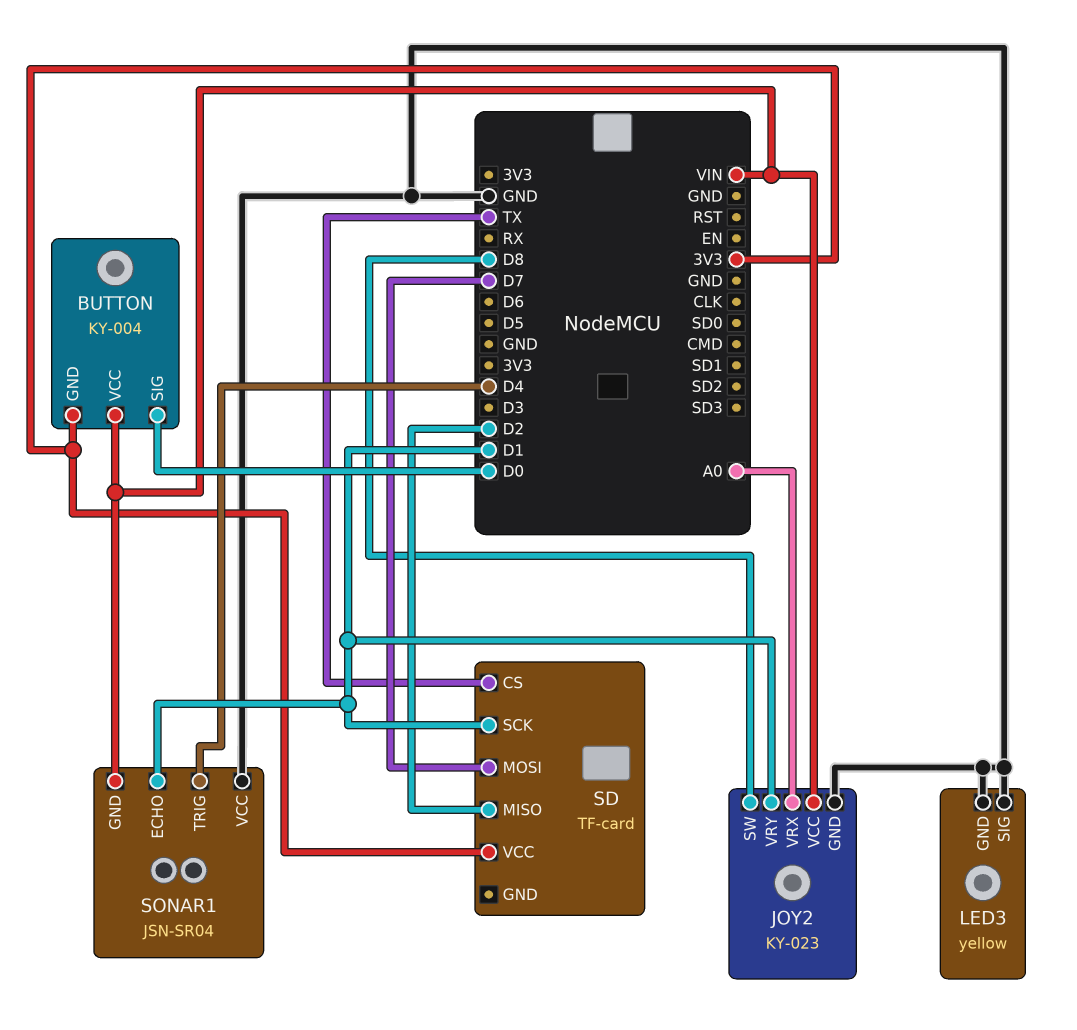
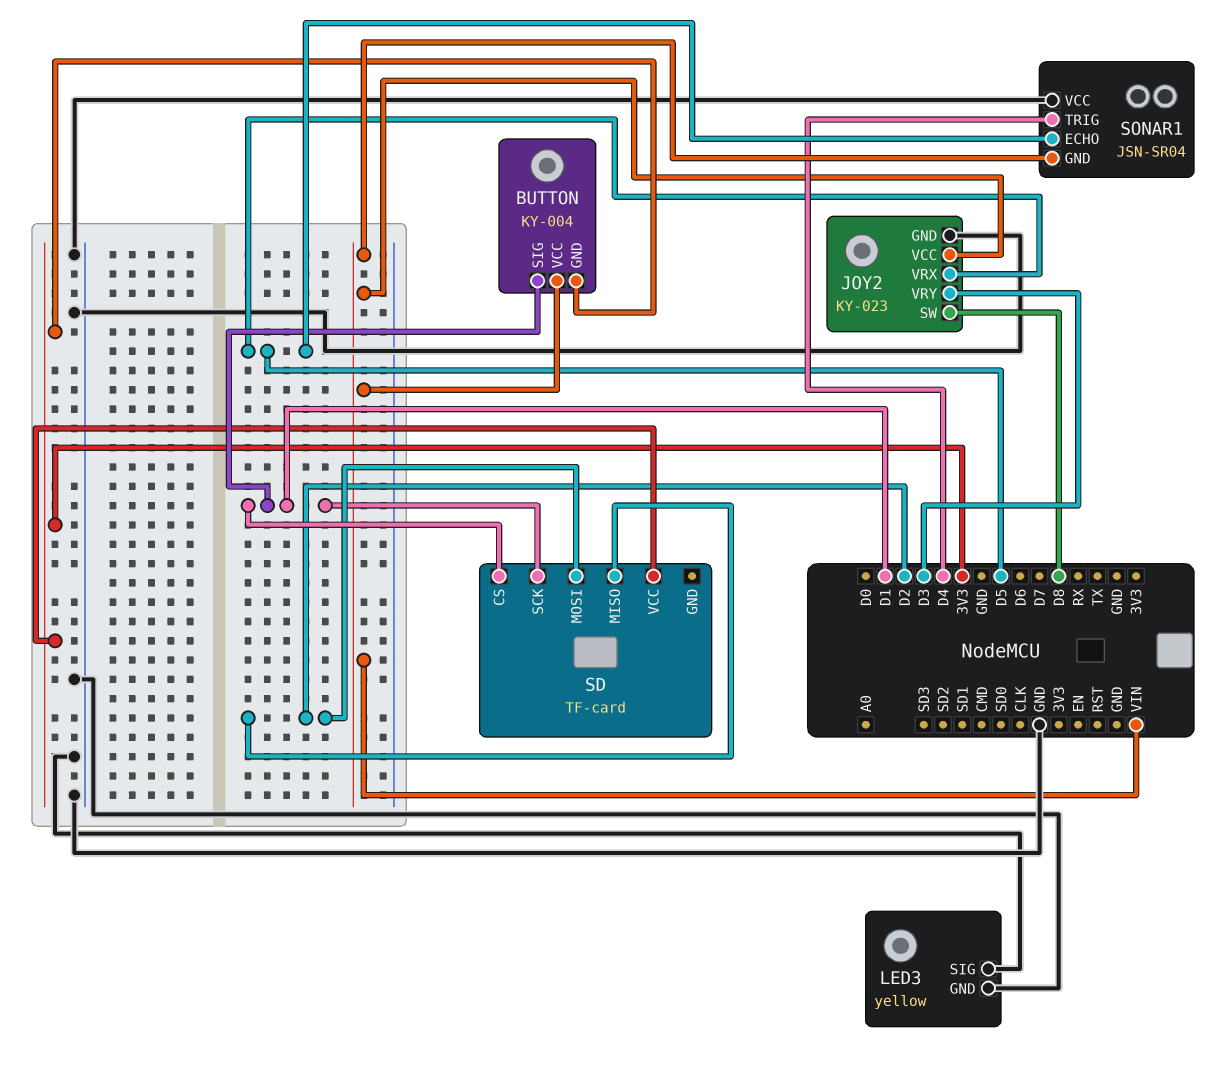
BUTTON pin SIG: D0 -> D1
JOY2 pin VRX: A0 -> D5
JOY2 pin VRY: D1 -> D3
SD pin CS: TX -> D1
SD pin MOSI: D7 -> D2
SONAR1 pin ECHO: D1 -> D5

